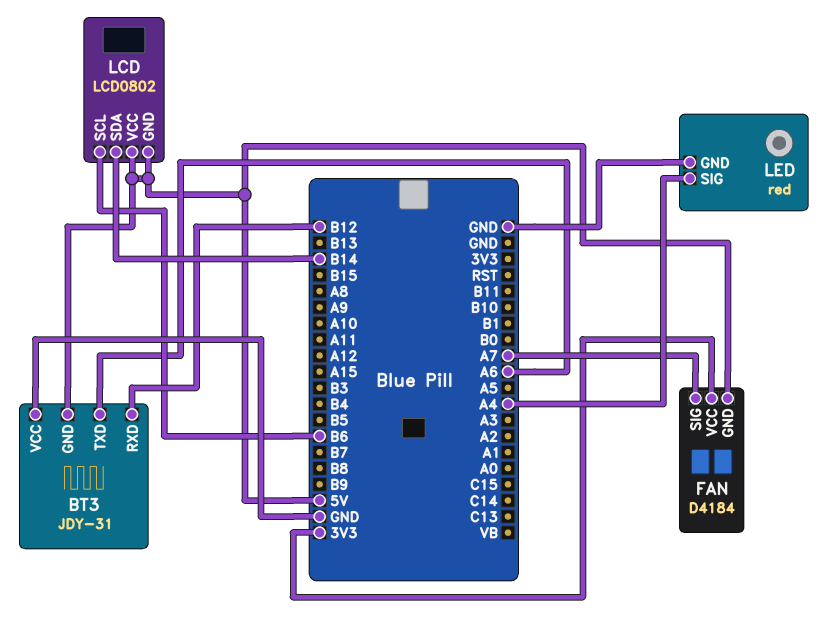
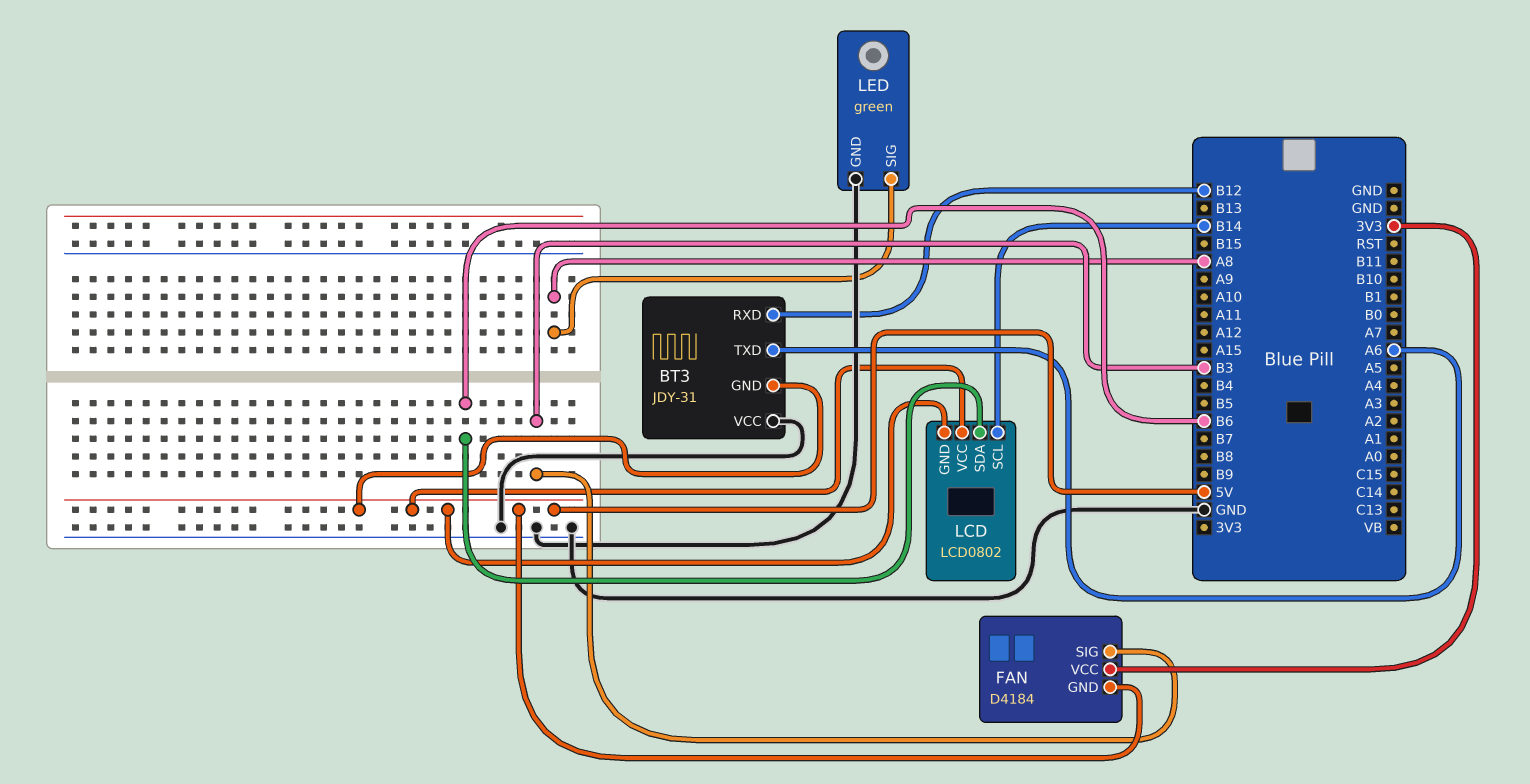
FAN pin SIG: A7 -> B3
LCD pin SCL: B6 -> B14
LCD pin SDA: B14 -> B6
LED: red -> green
LED pin SIG: A4 -> A8

